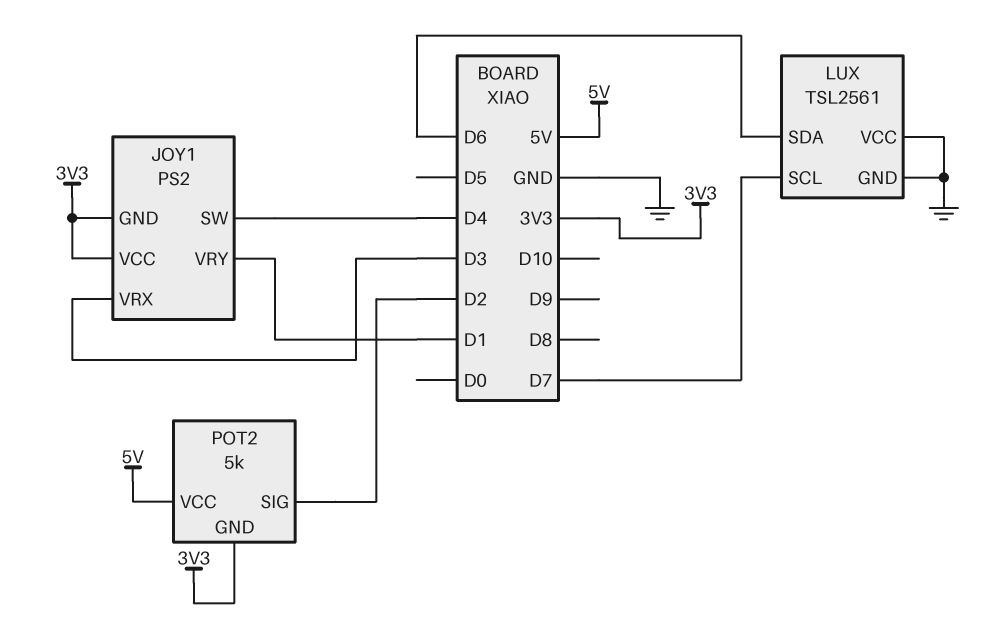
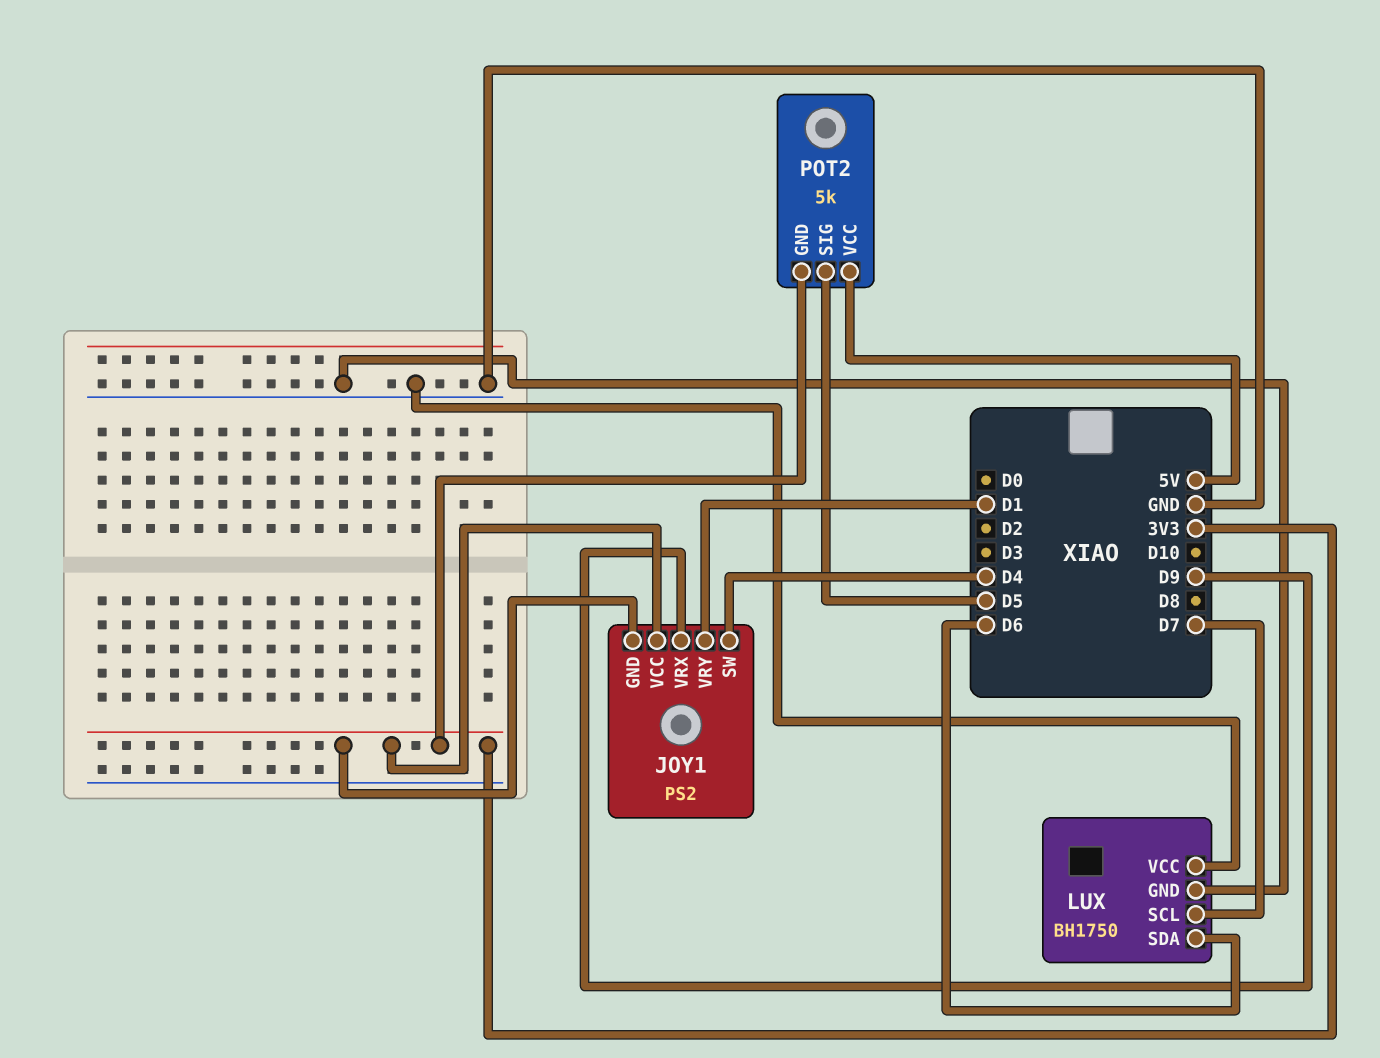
JOY1 pin VRX: D3 -> D9
LUX: TSL2561 -> BH1750
POT2 pin SIG: D2 -> D5

